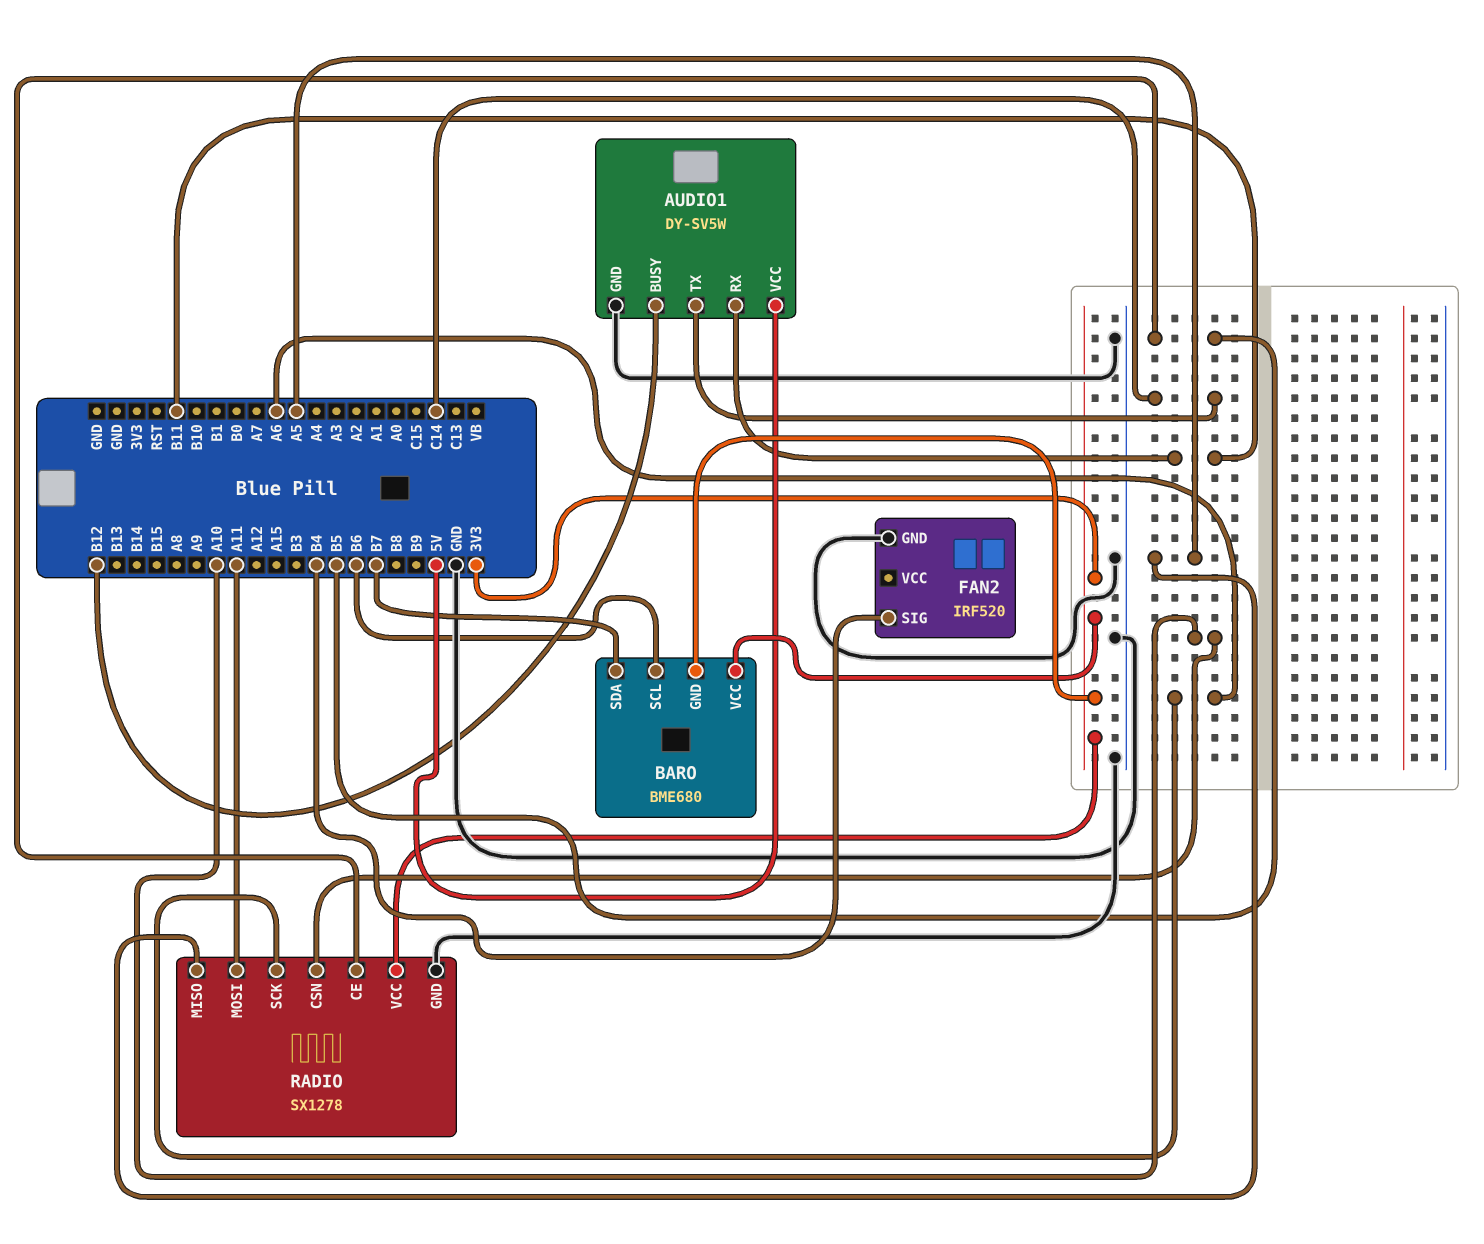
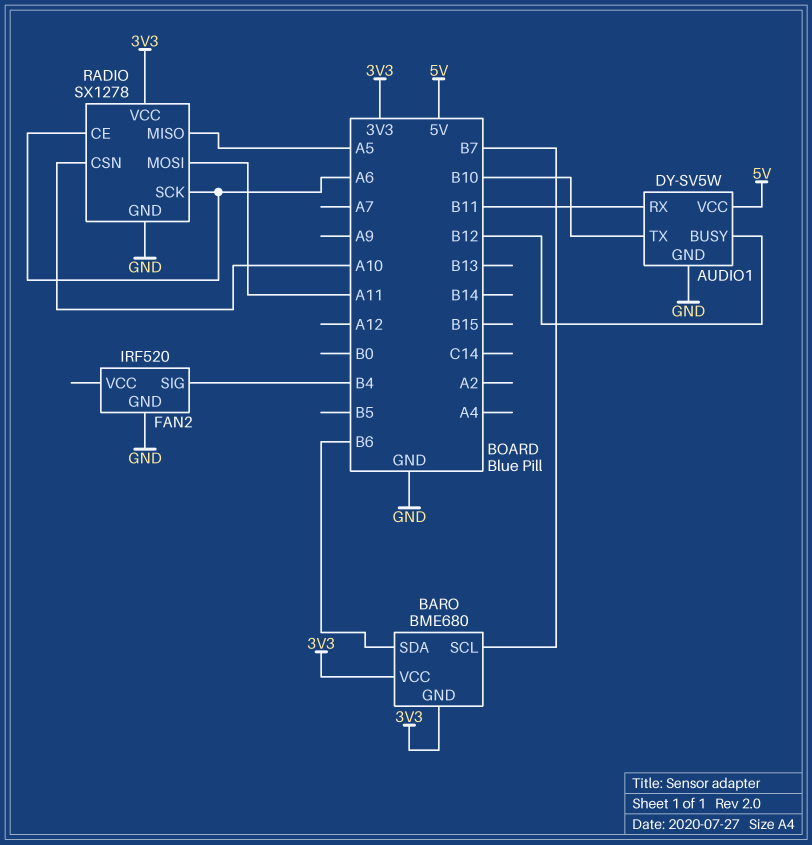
AUDIO1 pin TX: C14 -> B10
BARO pin SCL: B6 -> B7
BARO pin SDA: B7 -> B6
RADIO pin CE: B5 -> A6

